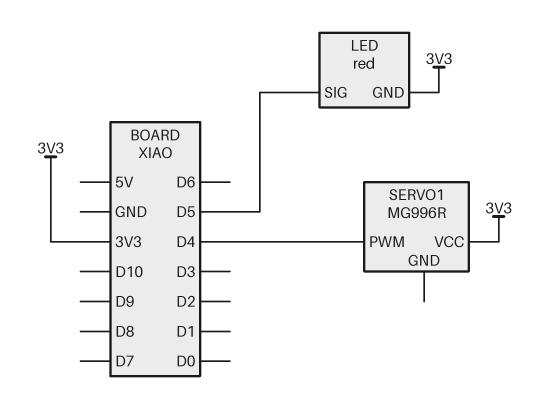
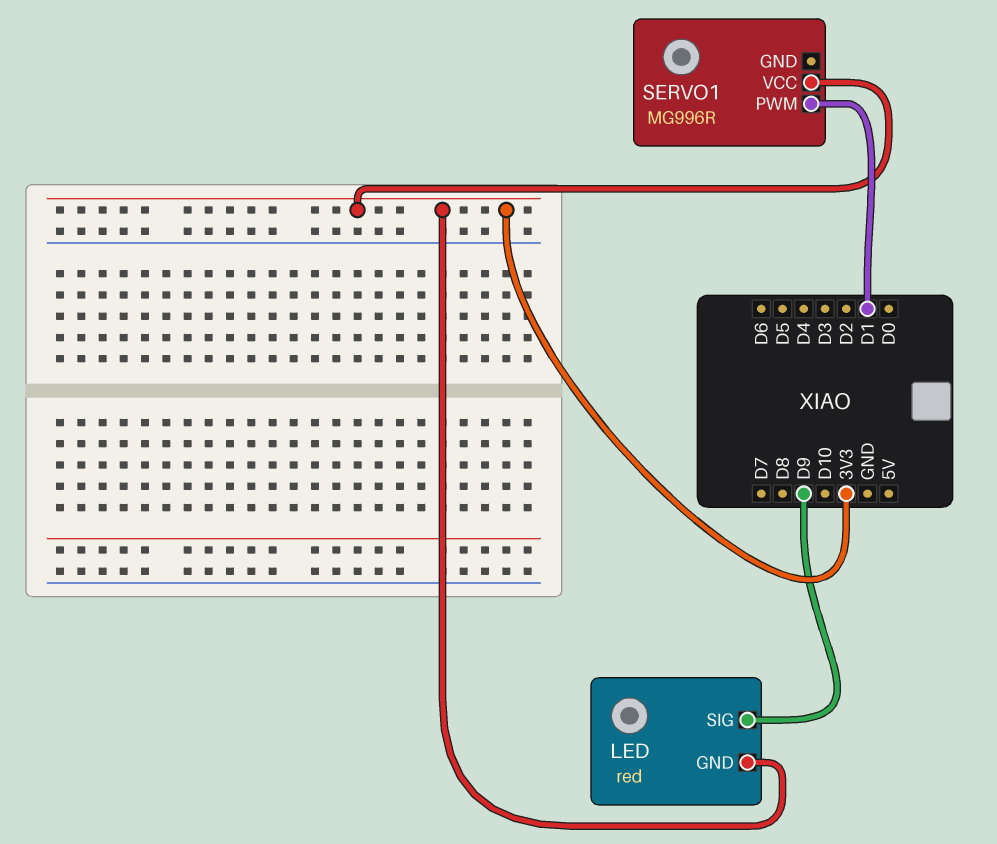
LED pin SIG: D5 -> D9
SERVO1 pin PWM: D4 -> D1

